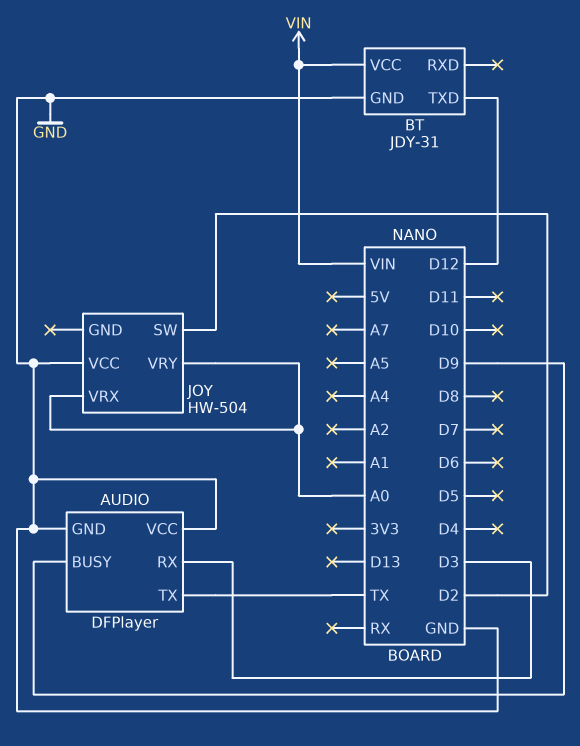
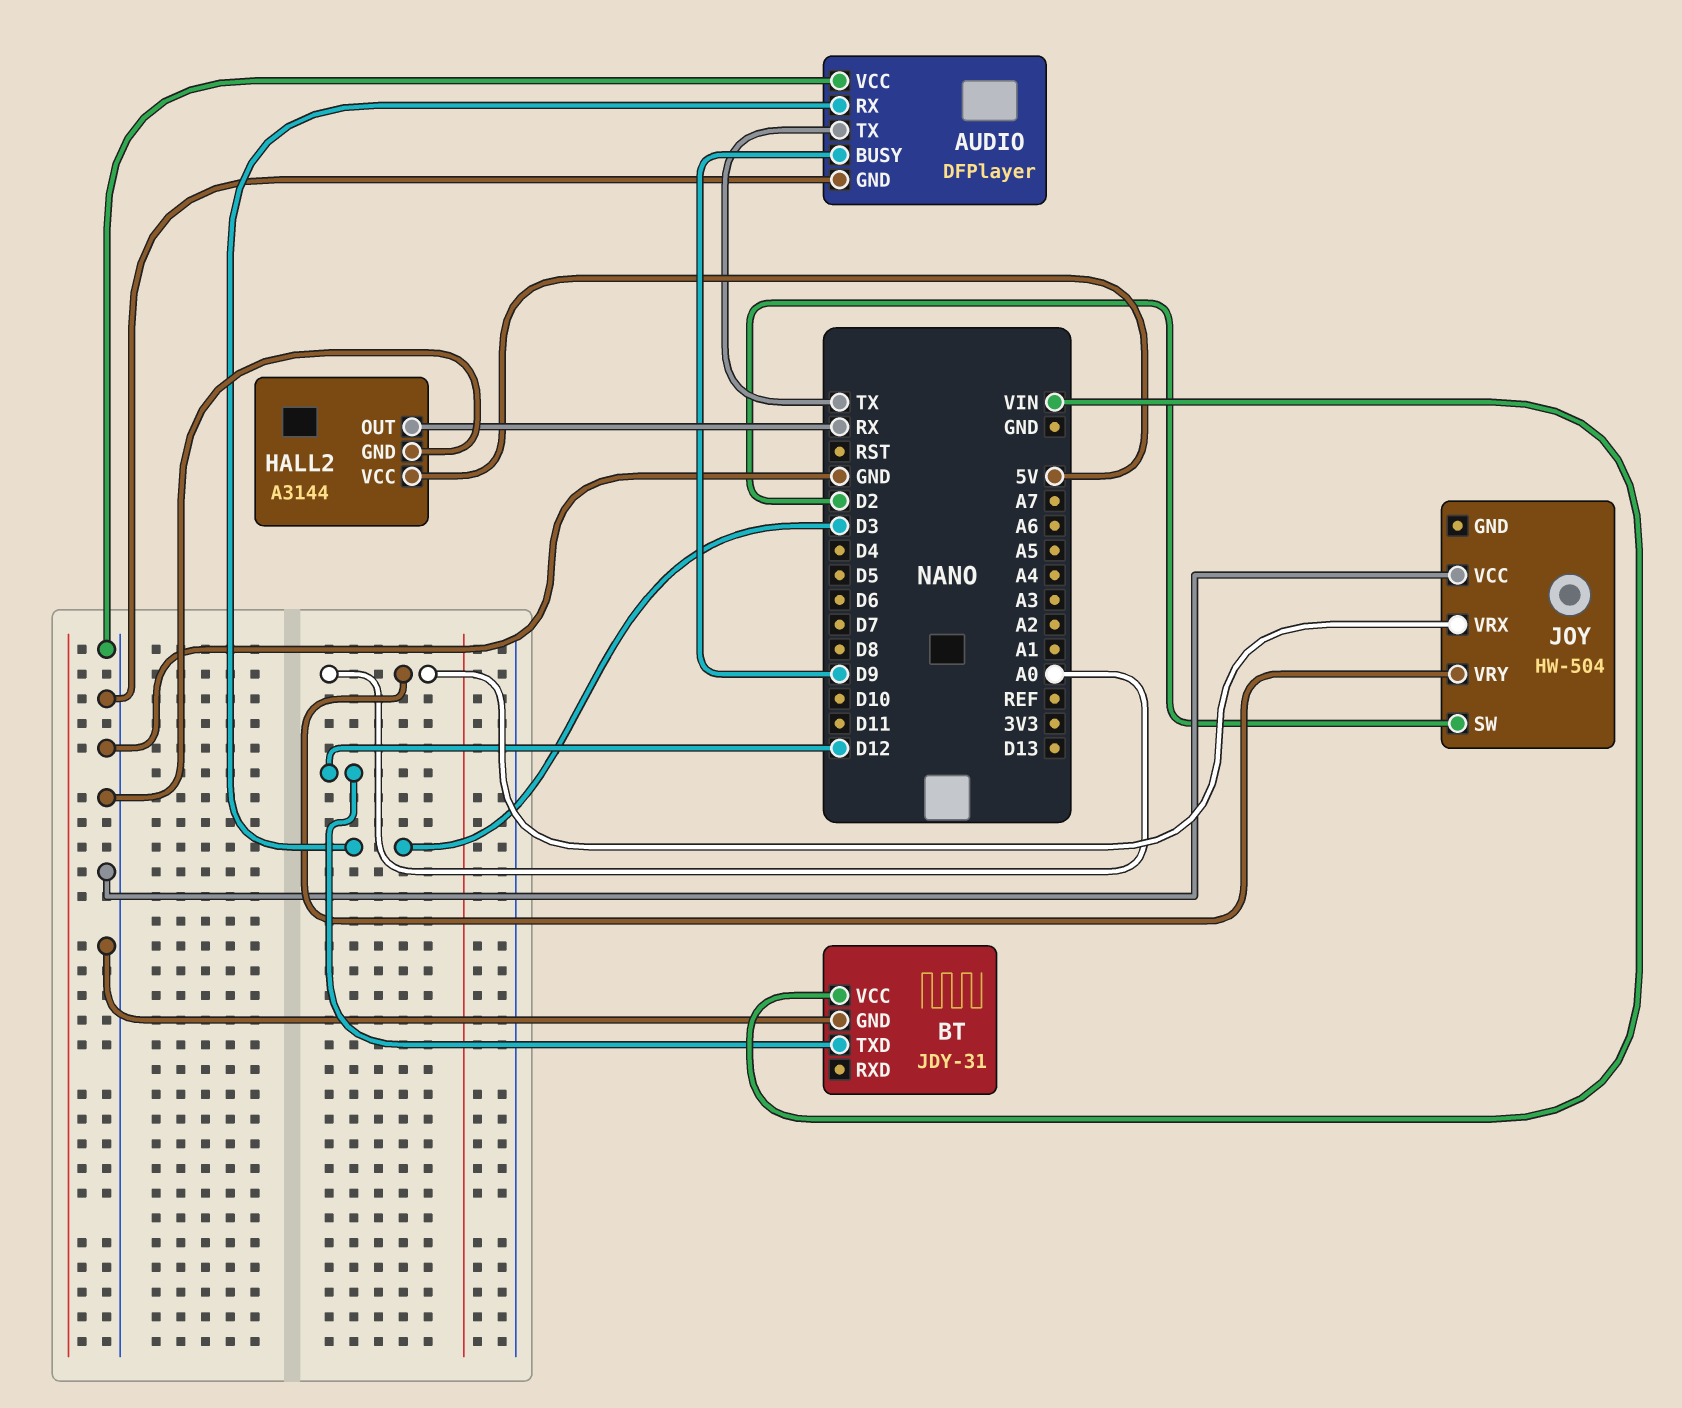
HALL2: none -> A3144
HALL2 pin GND: none -> GND
HALL2 pin OUT: none -> RX
HALL2 pin VCC: none -> 5V

